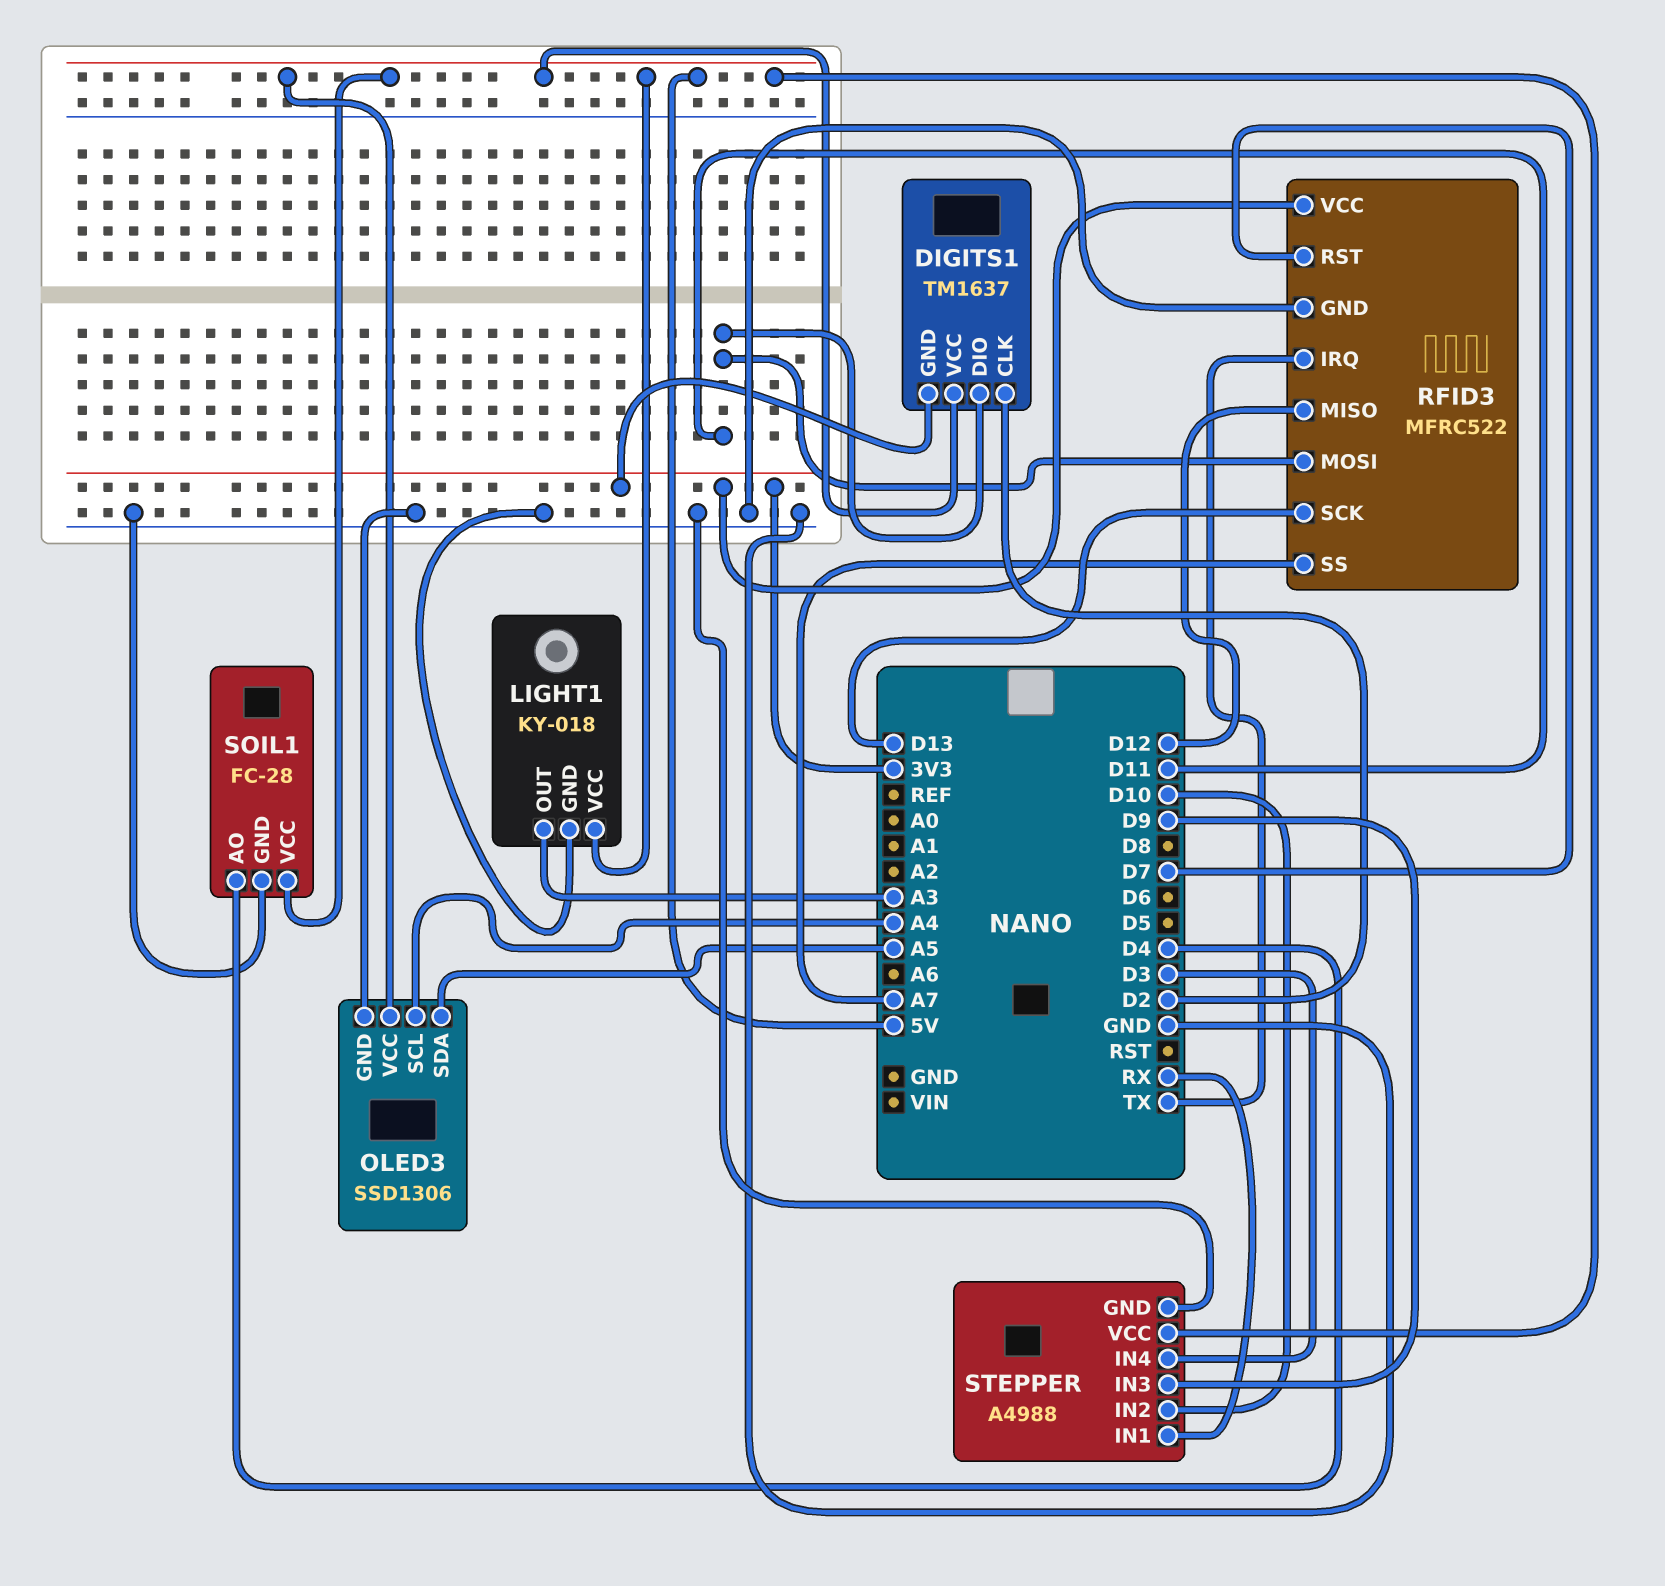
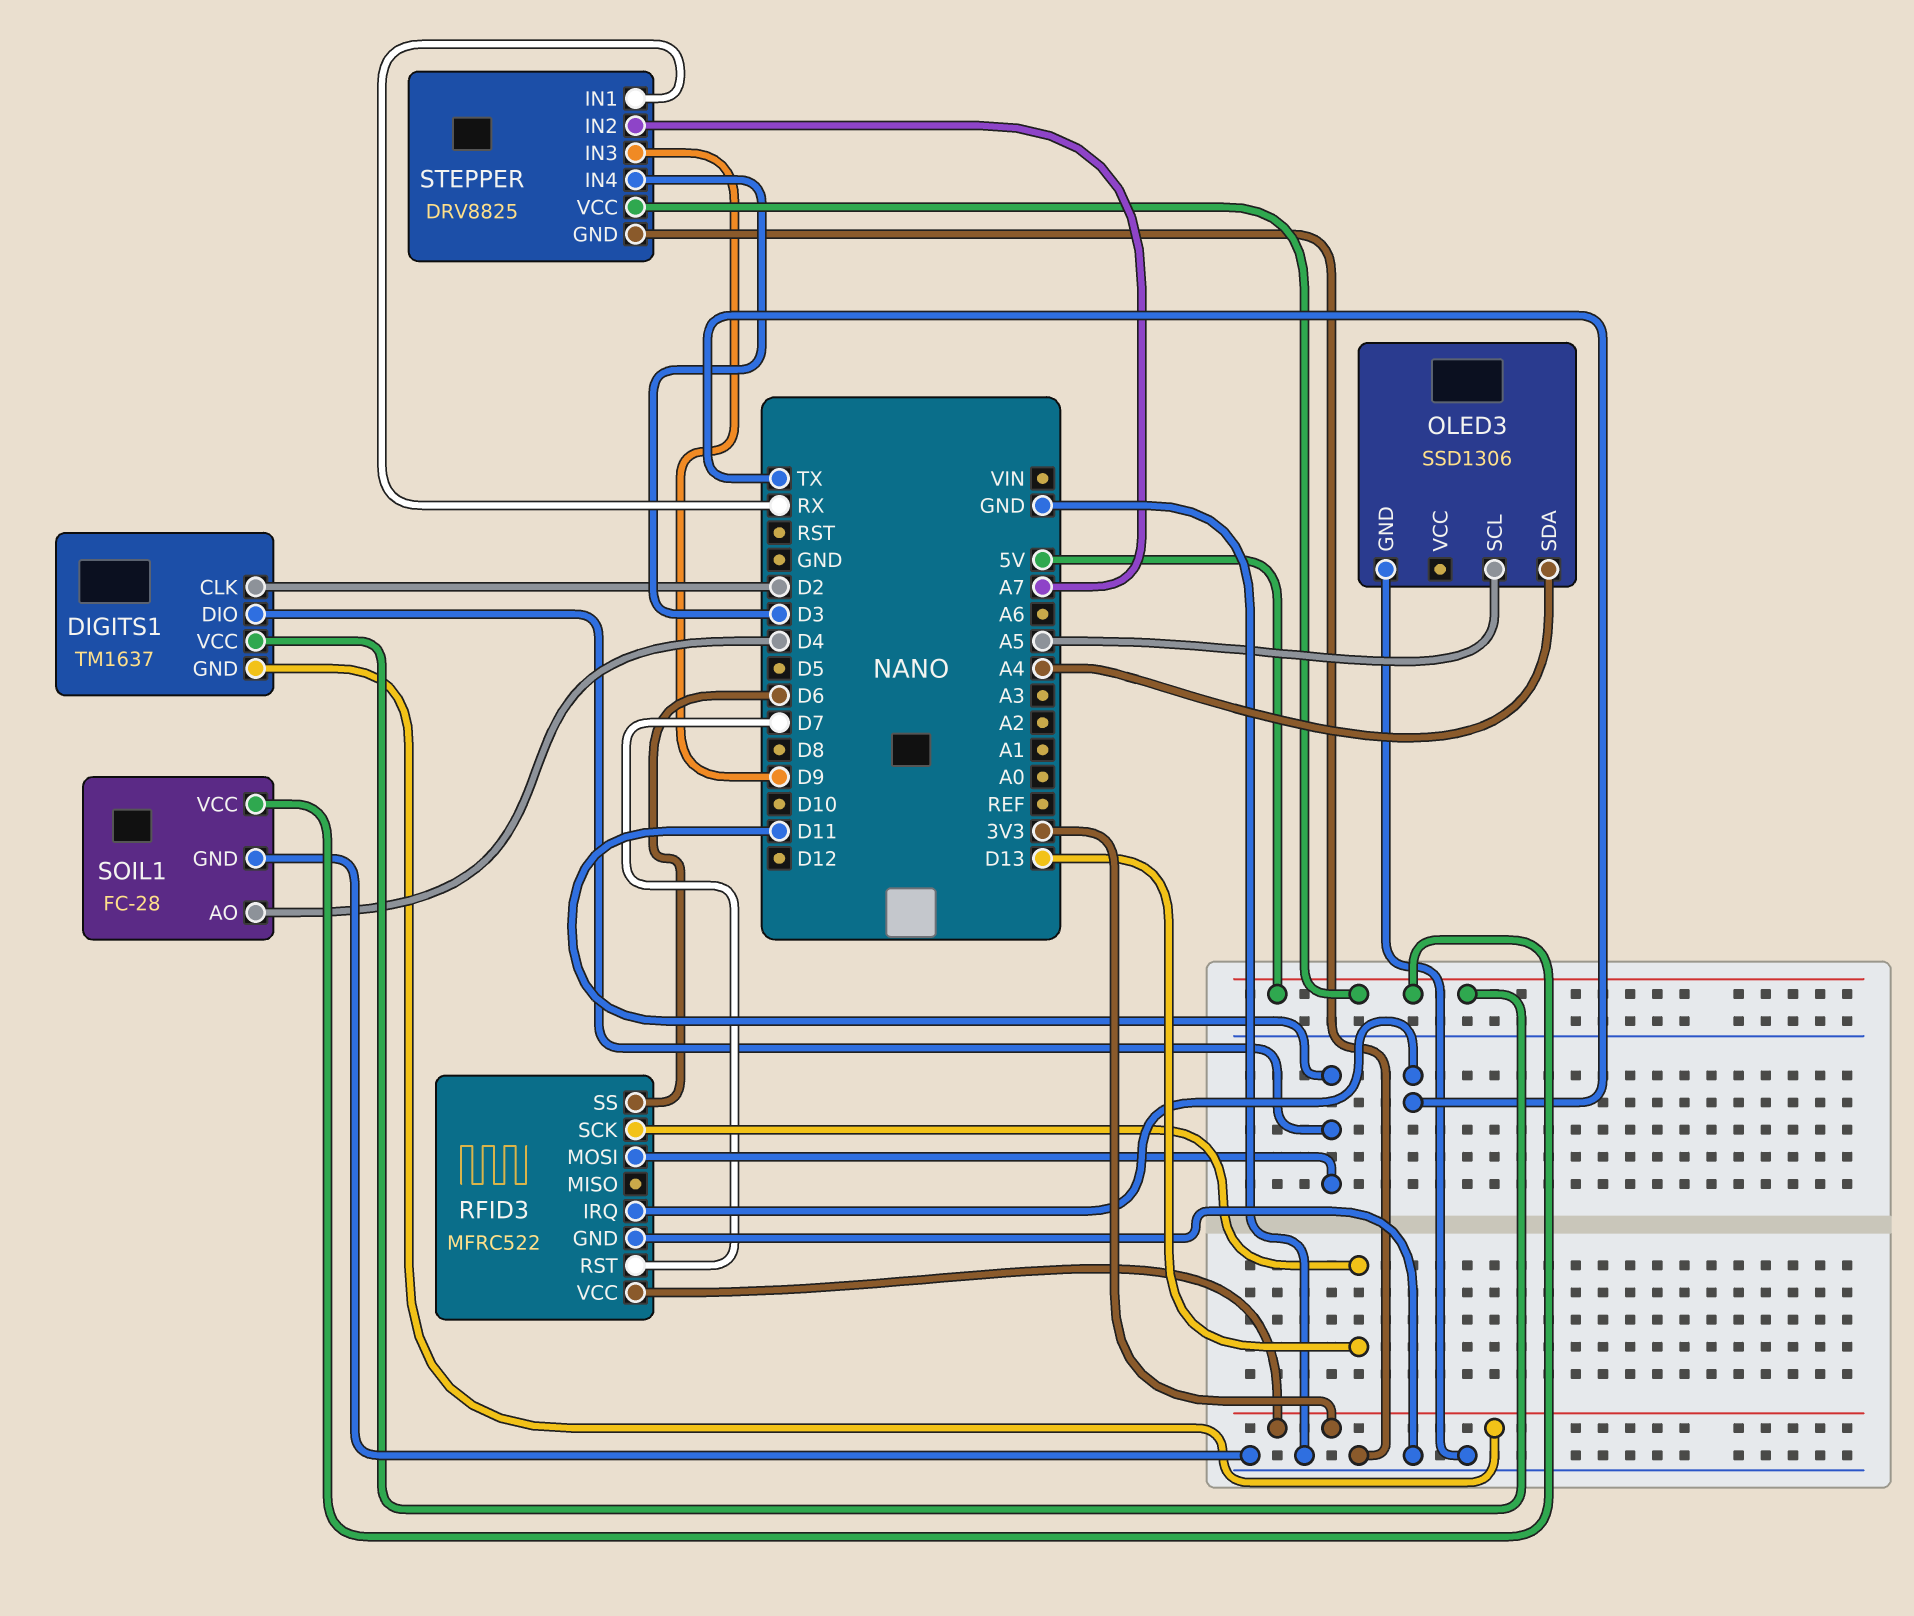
LIGHT1: KY-018 -> none
LIGHT1 pin GND: GND -> none
LIGHT1 pin OUT: A3 -> none
LIGHT1 pin VCC: 5V -> none
OLED3 pin SCL: A4 -> A5
OLED3 pin SDA: A5 -> A4
OLED3 pin VCC: 5V -> none
RFID3 pin MISO: D12 -> none
RFID3 pin SS: A7 -> D6
STEPPER: A4988 -> DRV8825
STEPPER pin IN2: D10 -> A7

